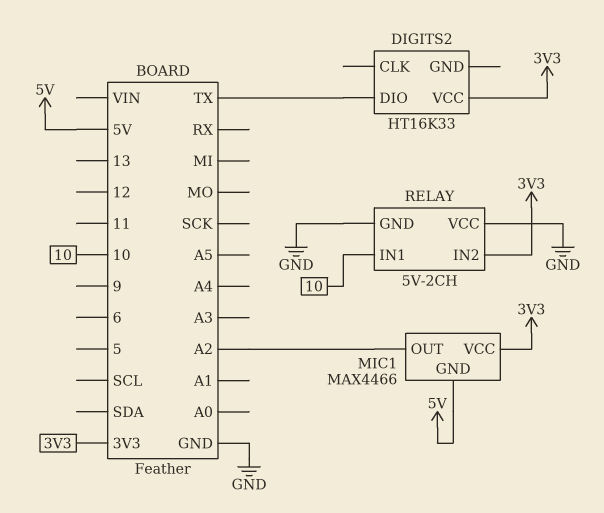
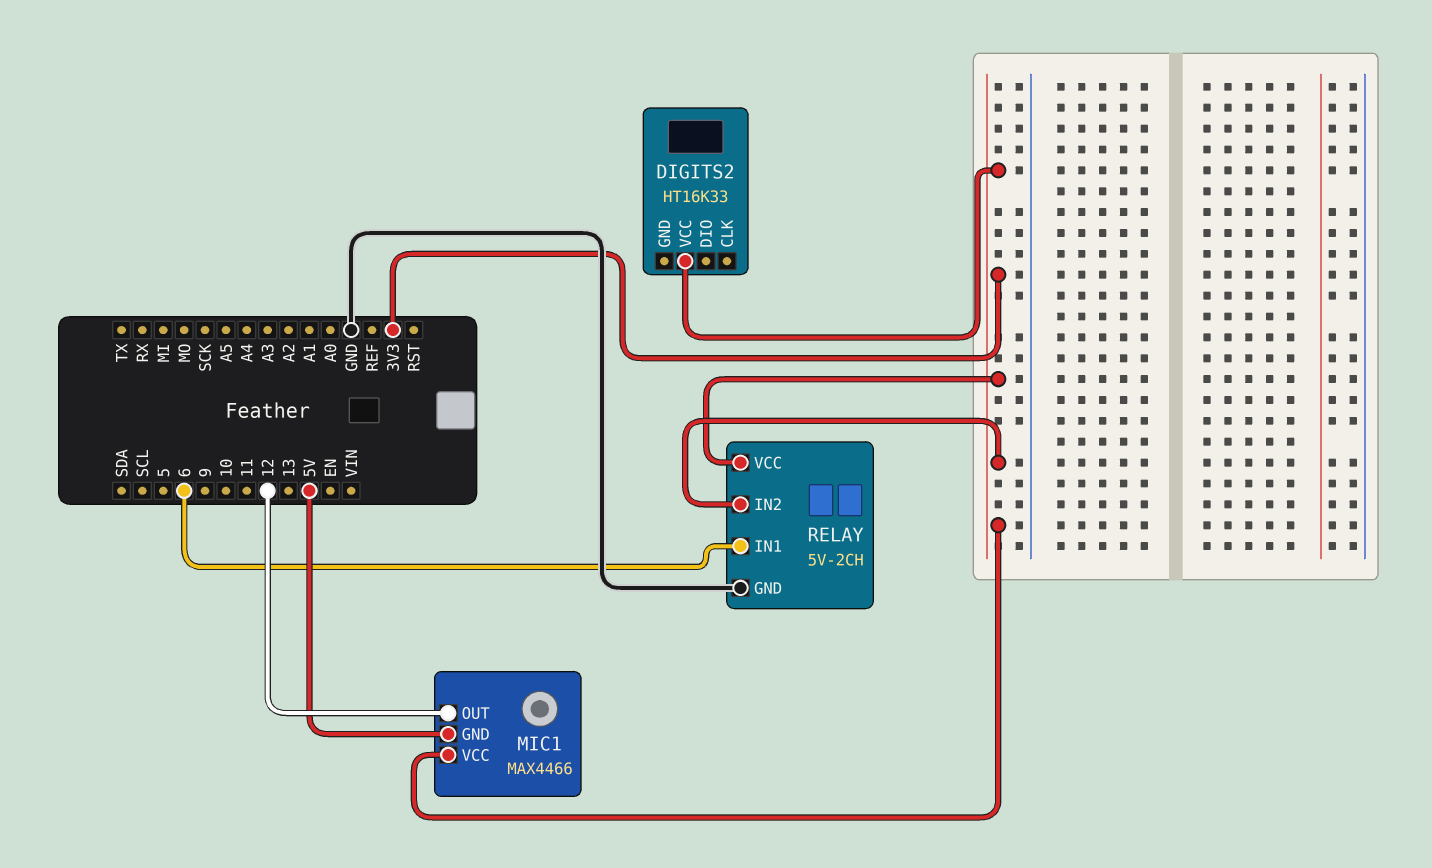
DIGITS2 pin DIO: TX -> none
MIC1 pin OUT: A2 -> 12
RELAY pin IN1: 10 -> 6
RELAY pin VCC: GND -> 3V3

